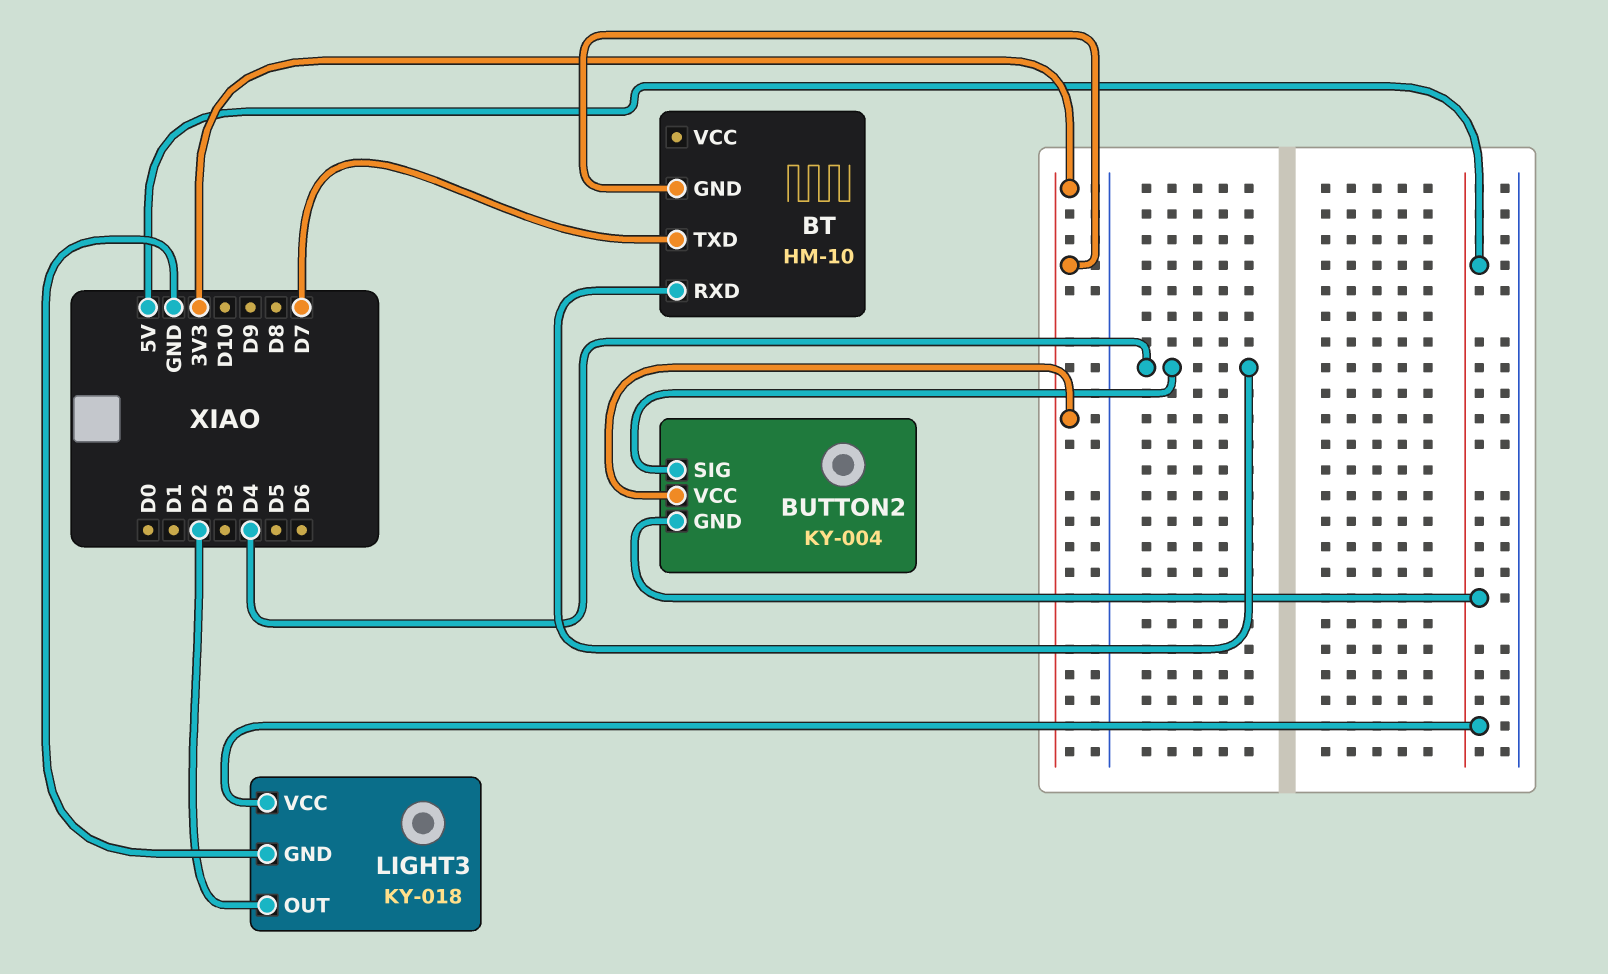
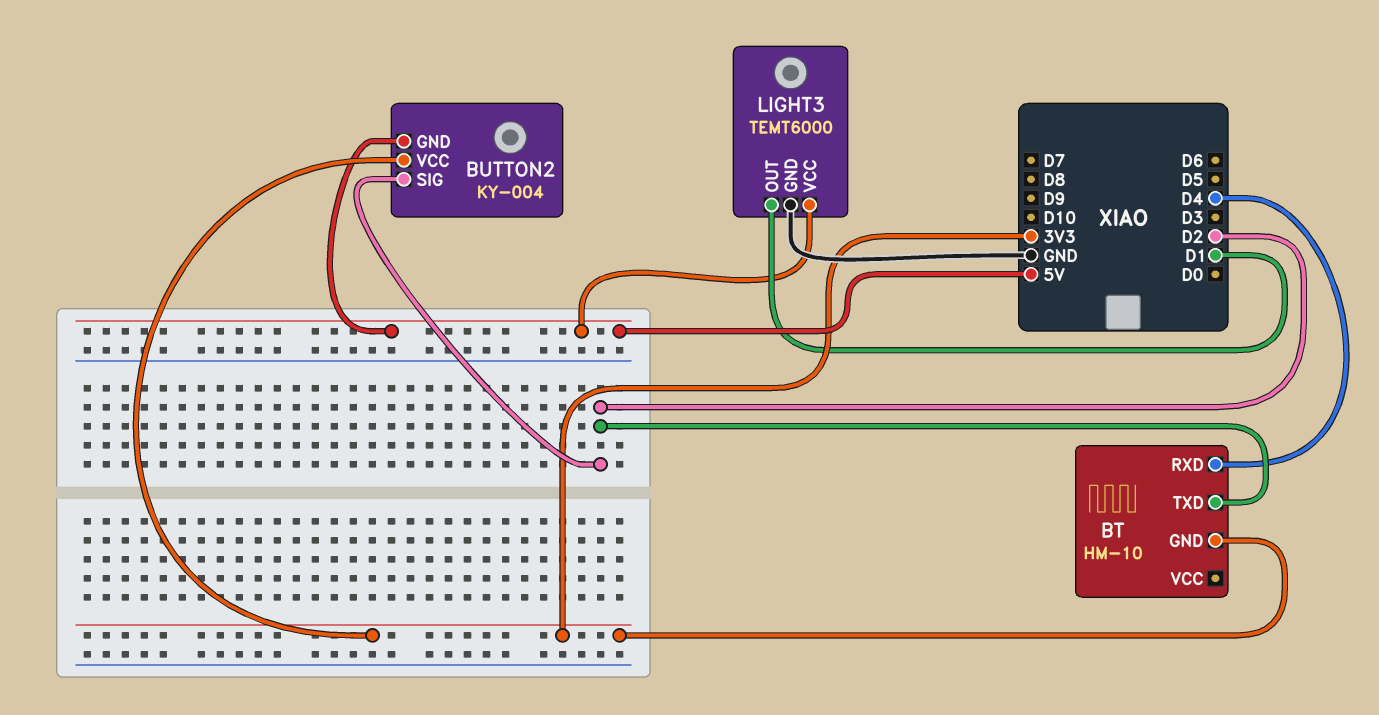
BT pin TXD: D7 -> D2
BUTTON2 pin SIG: D4 -> D2
LIGHT3: KY-018 -> TEMT6000
LIGHT3 pin OUT: D2 -> D1

